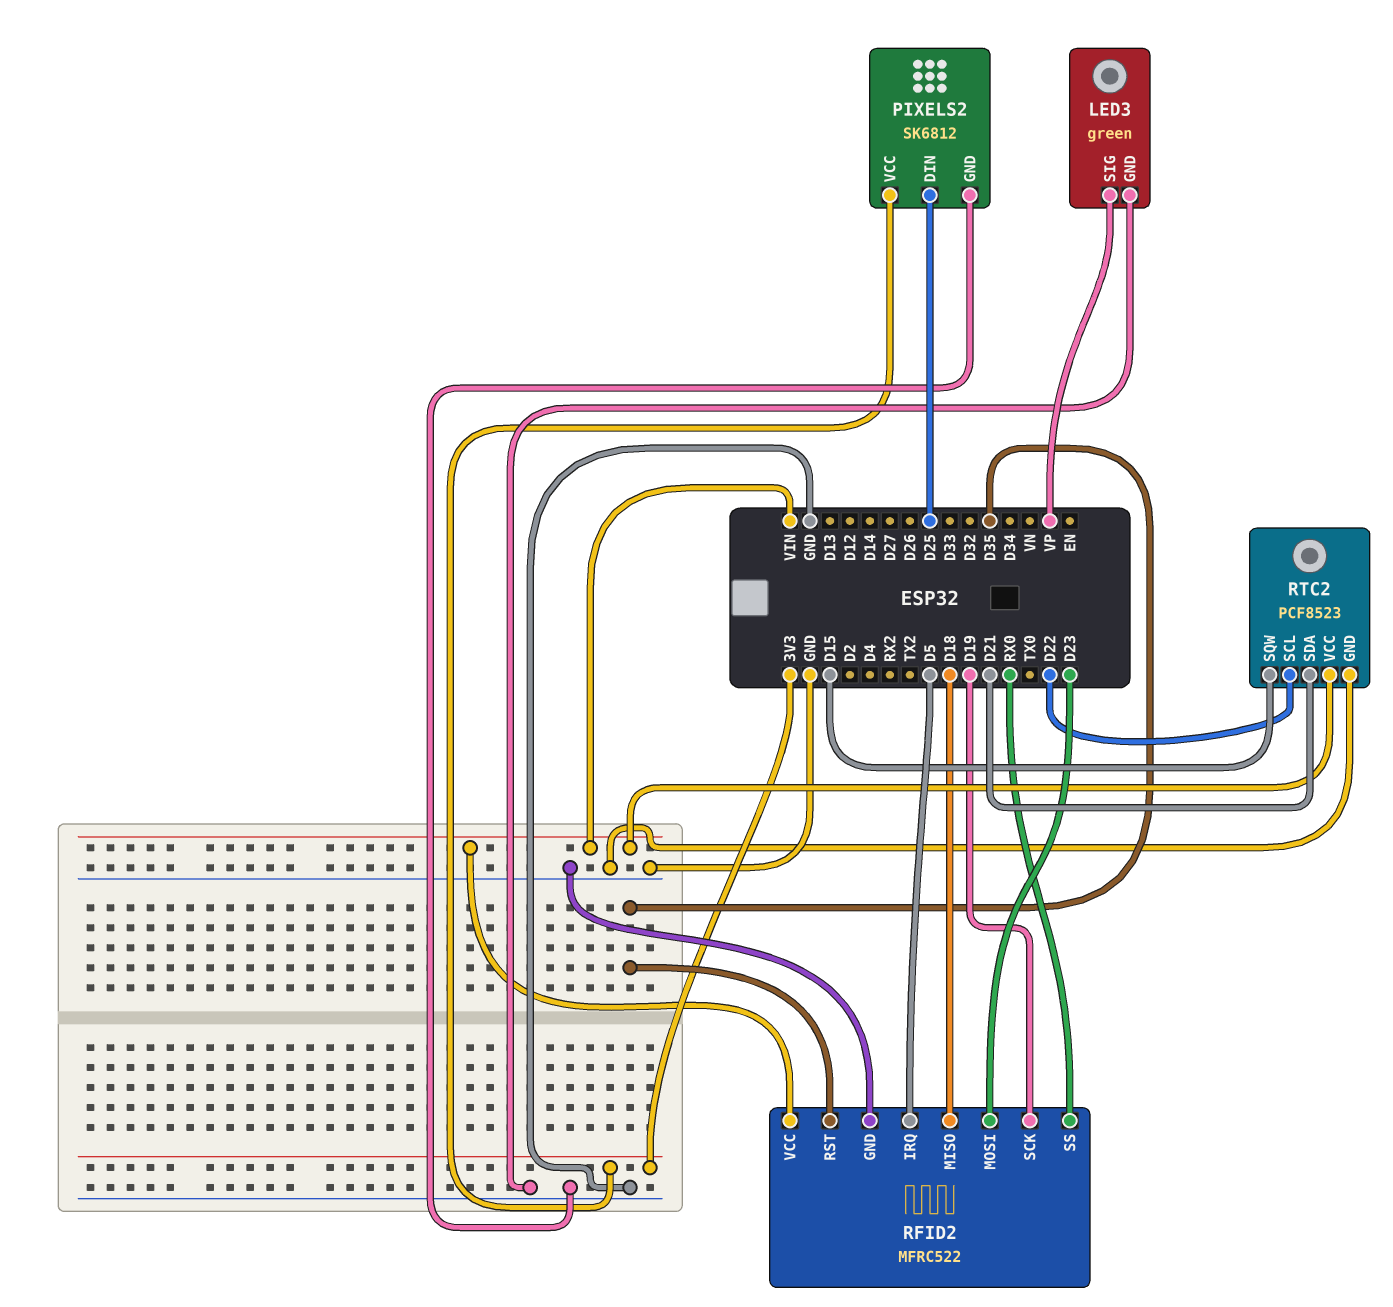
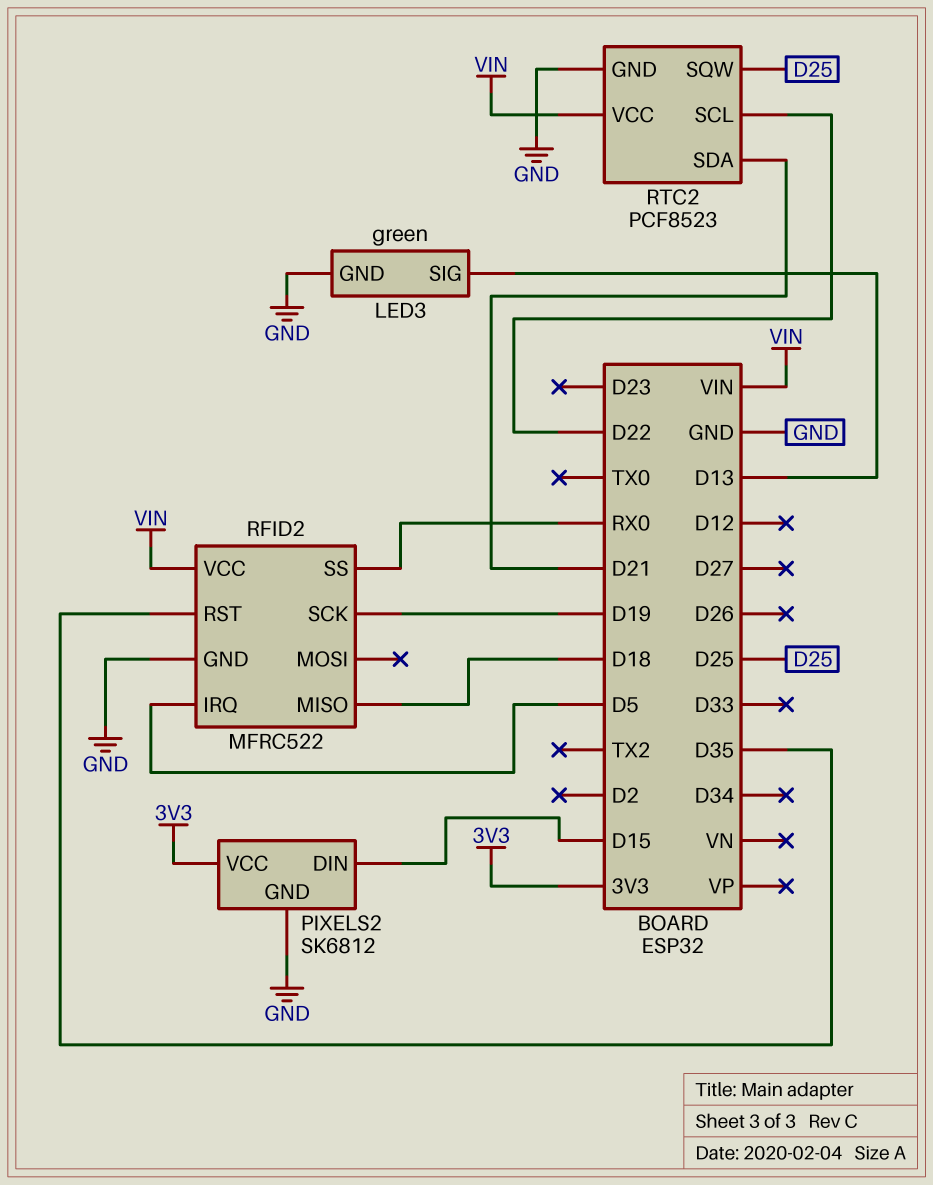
LED3 pin SIG: VP -> D13
PIXELS2 pin DIN: D25 -> D15
RFID2 pin MOSI: D23 -> none
RTC2 pin SQW: D15 -> D25

